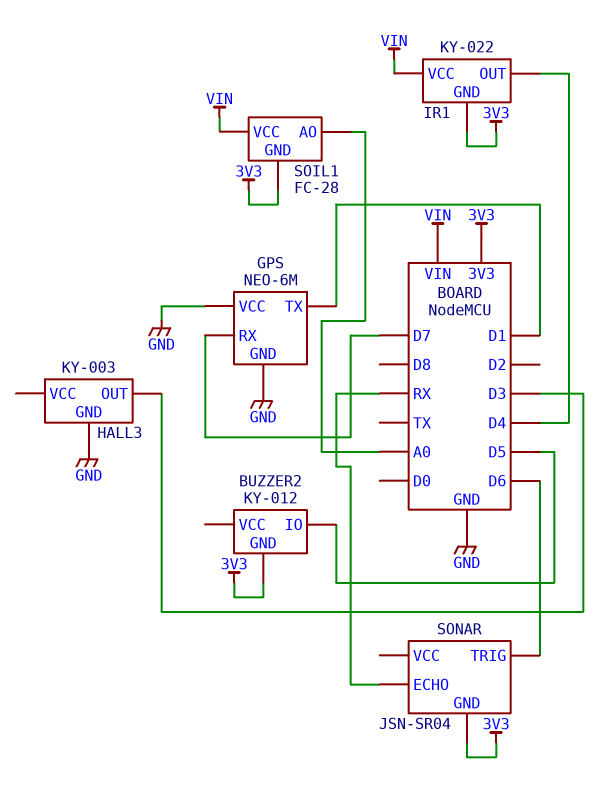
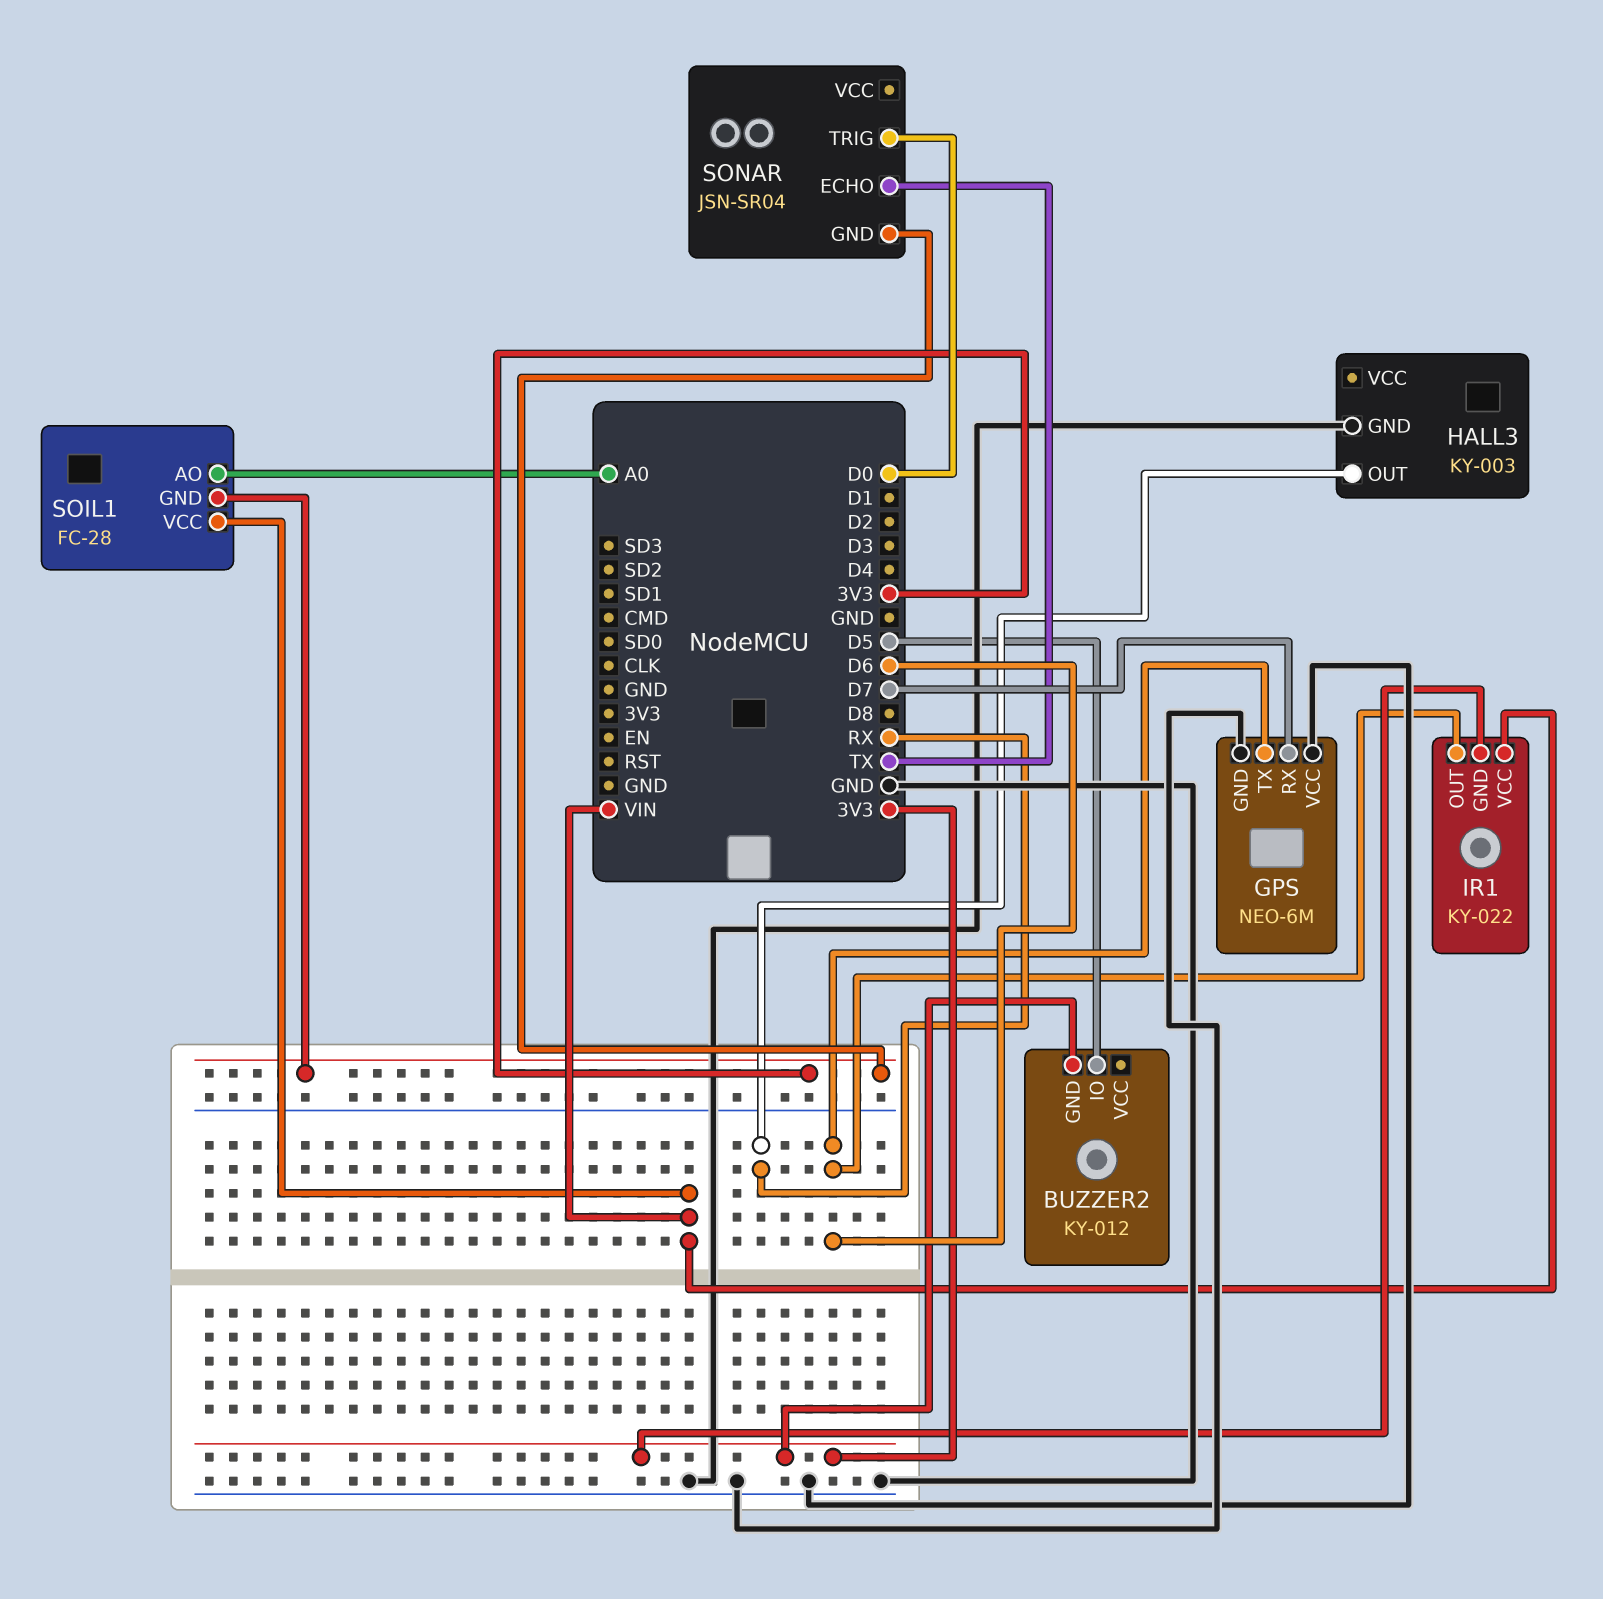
GPS pin TX: D1 -> D6
HALL3 pin OUT: D3 -> RX
IR1 pin OUT: D4 -> D6
SONAR pin ECHO: RX -> TX
SONAR pin TRIG: D6 -> D0

